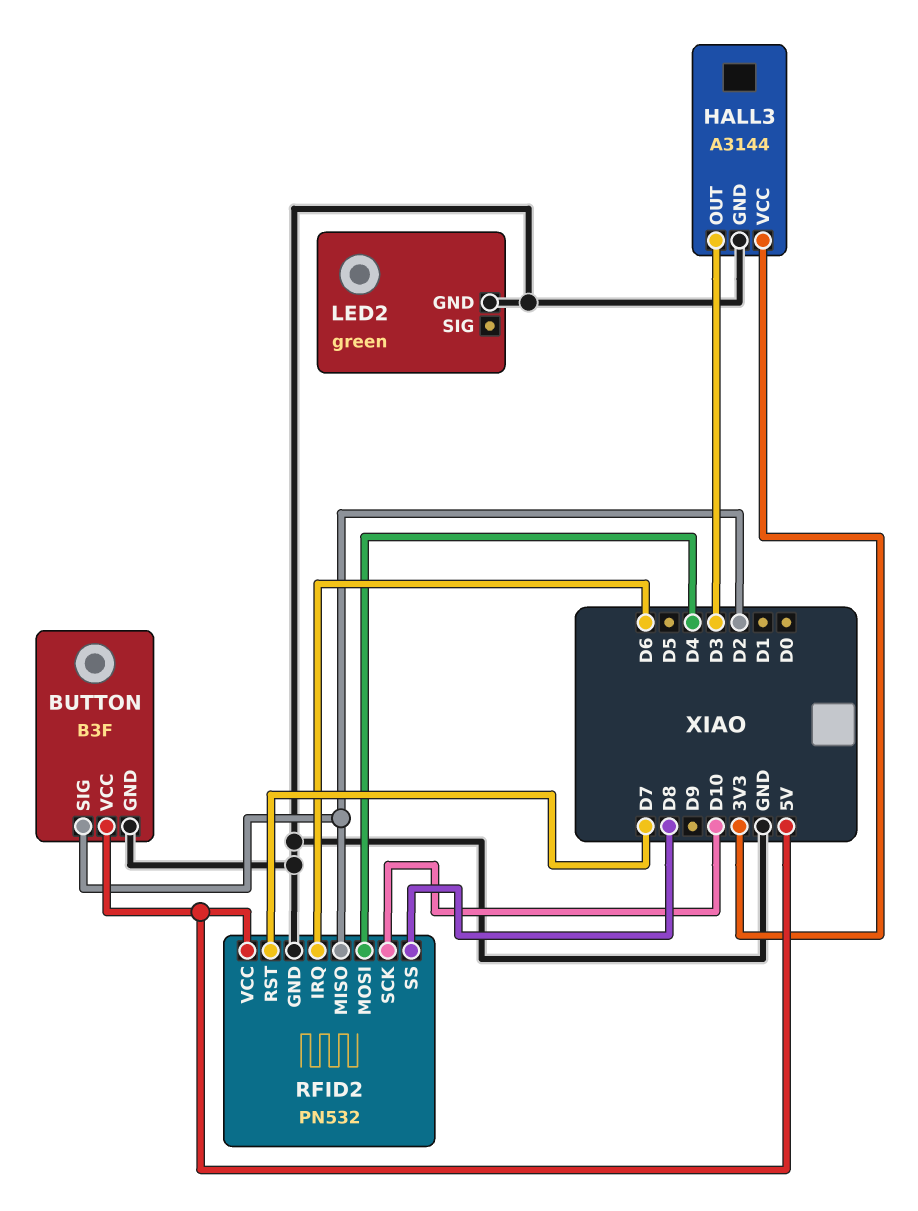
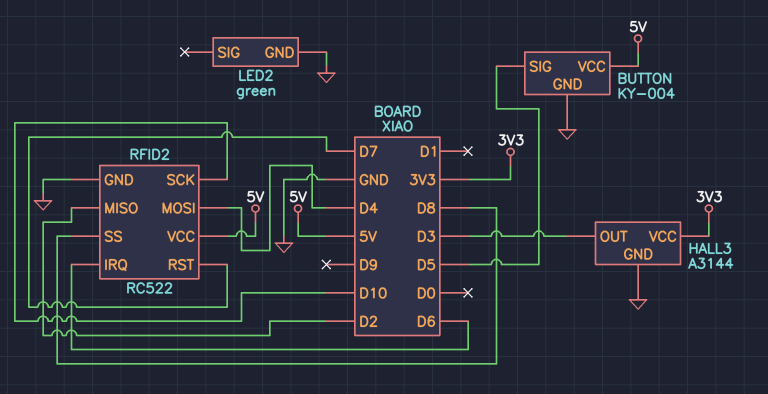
BUTTON: B3F -> KY-004
BUTTON pin SIG: D2 -> D5
RFID2: PN532 -> RC522

